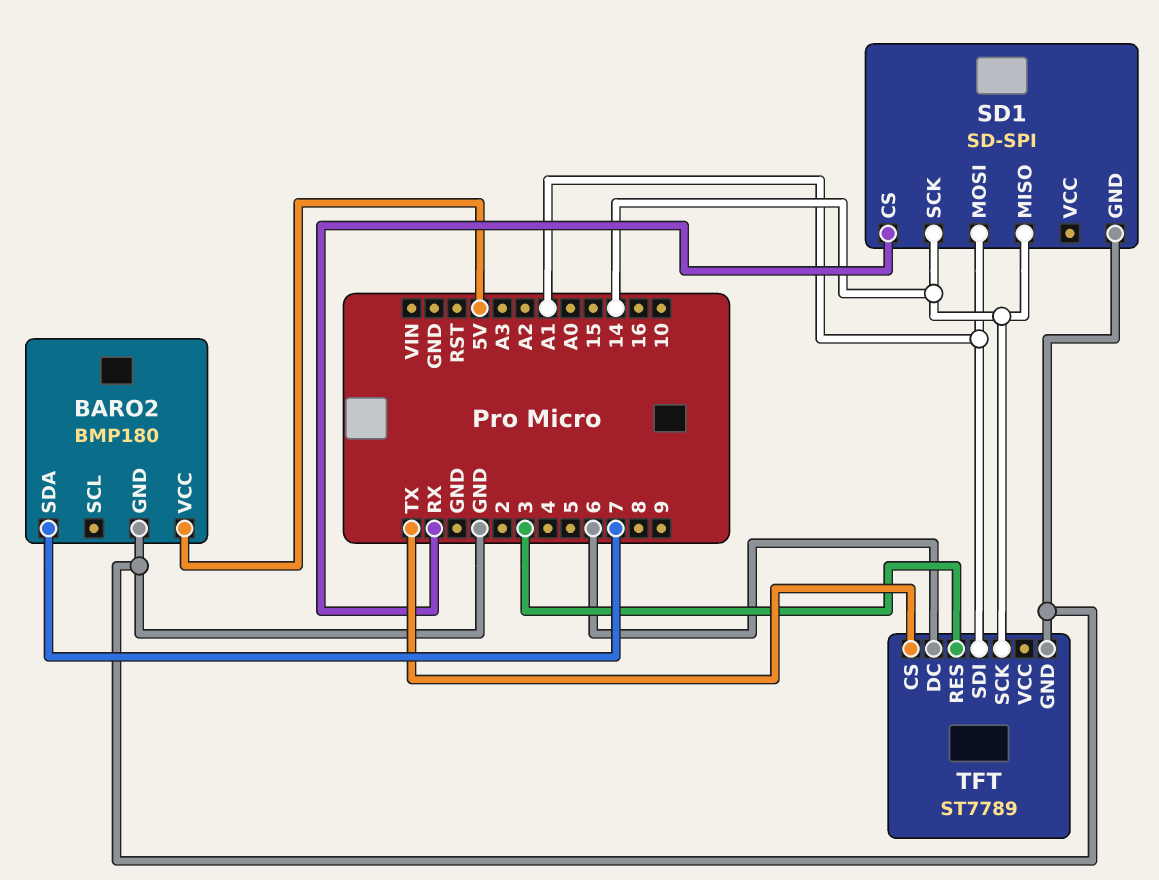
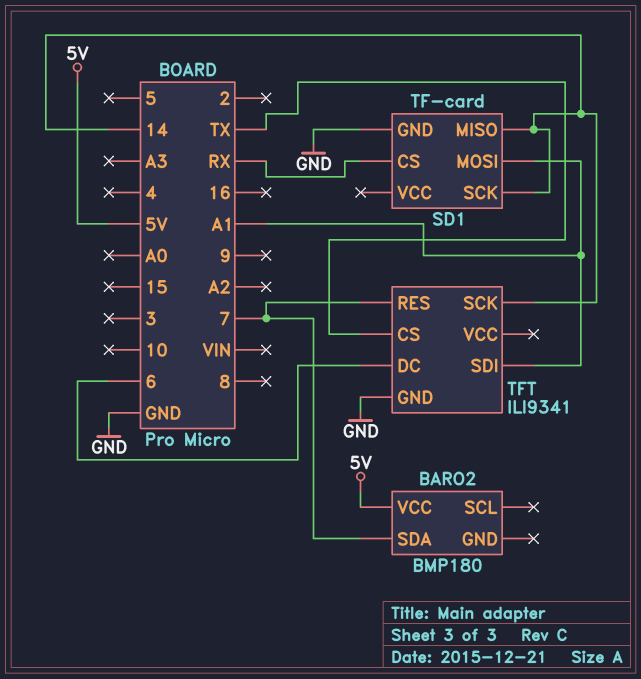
BARO2 pin GND: GND -> none
SD1: SD-SPI -> TF-card
TFT: ST7789 -> ILI9341
TFT pin RES: 3 -> 7

